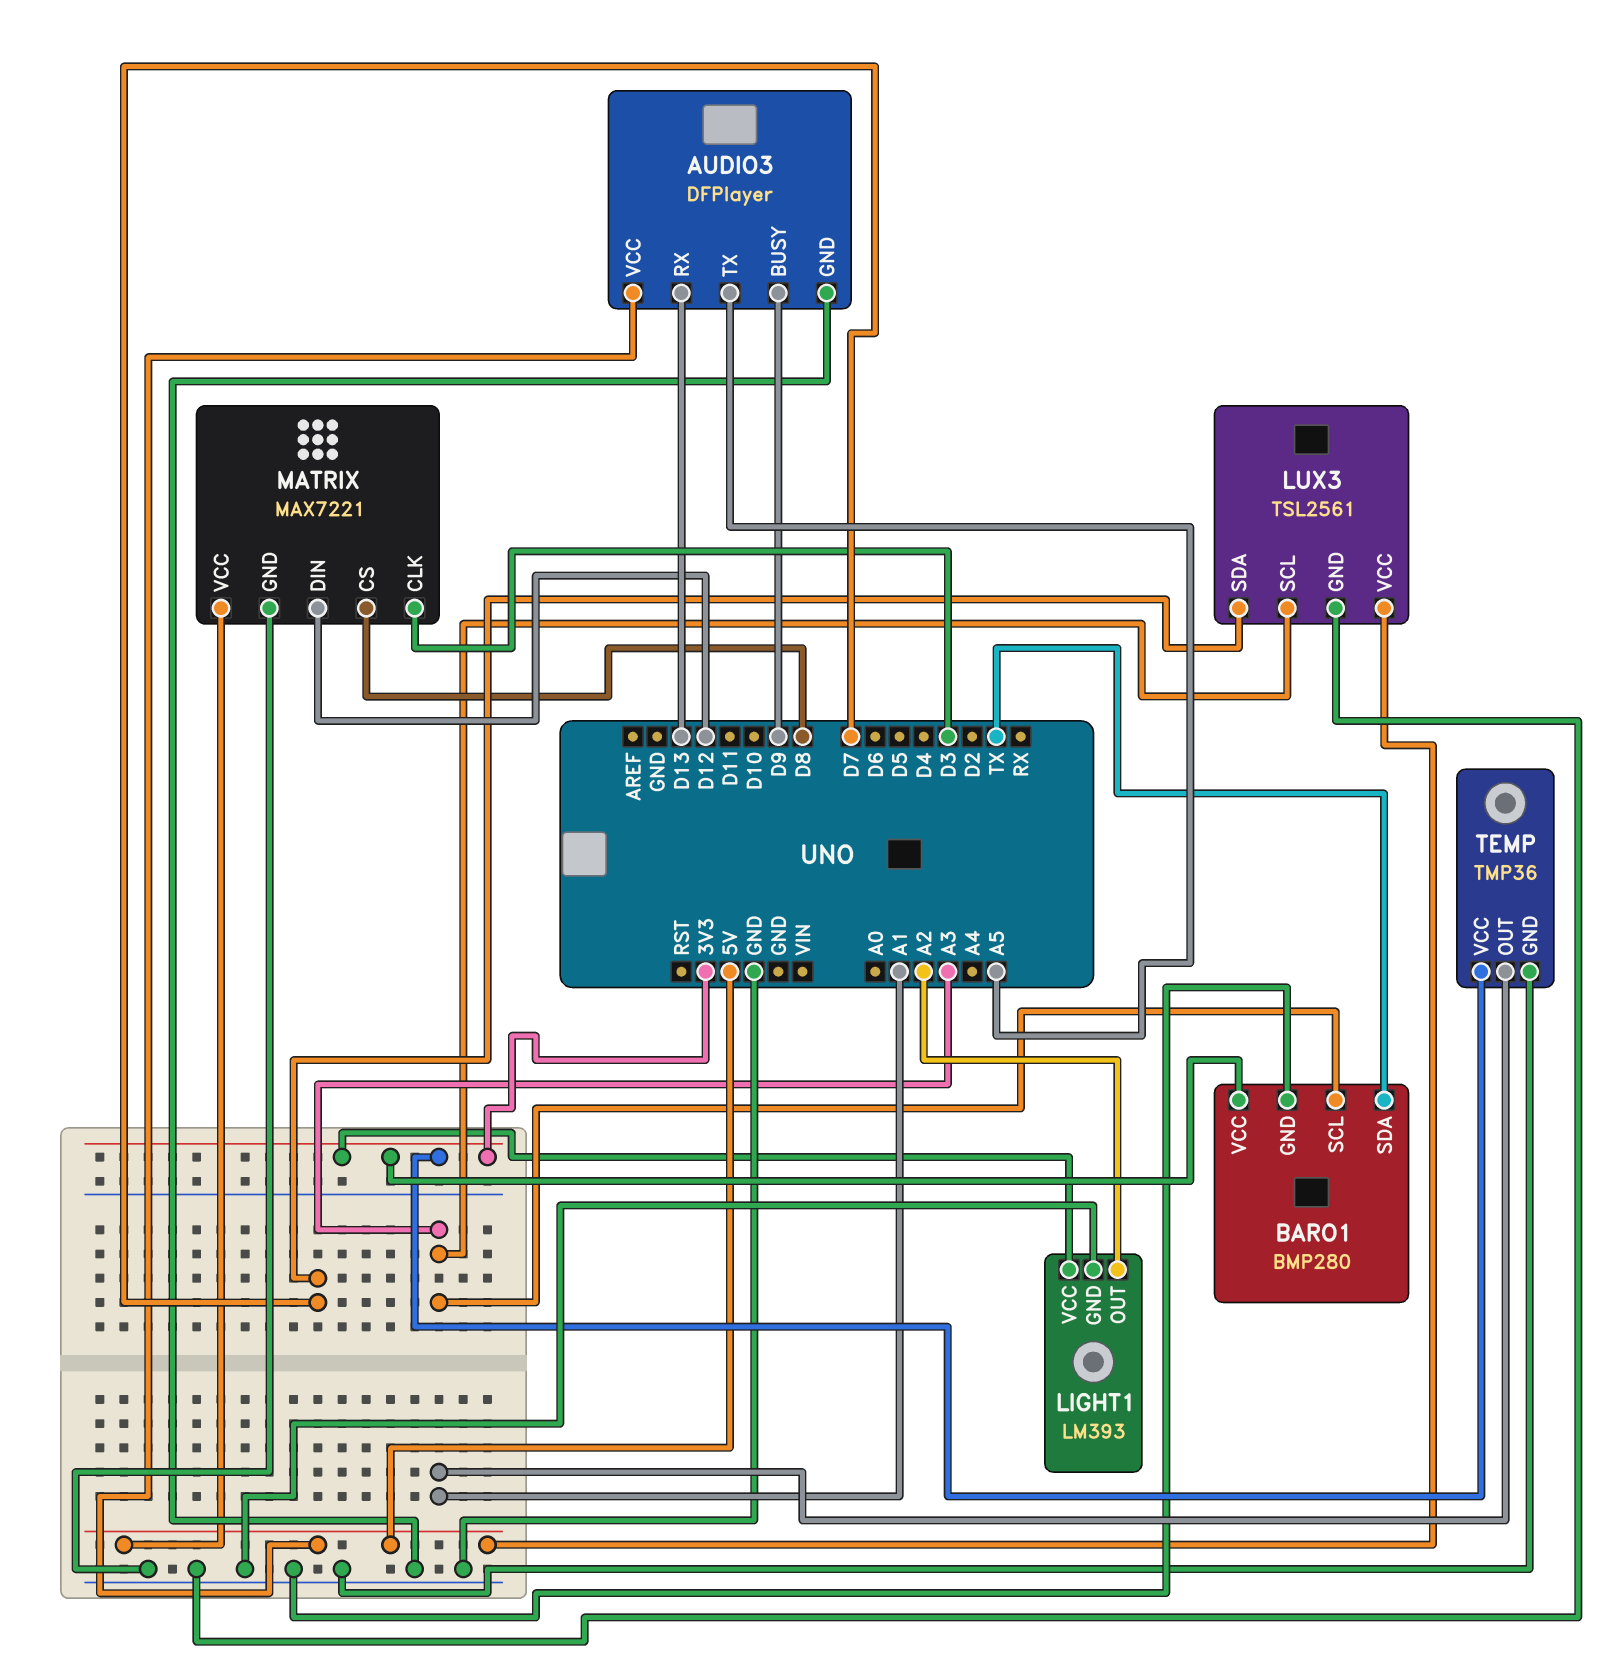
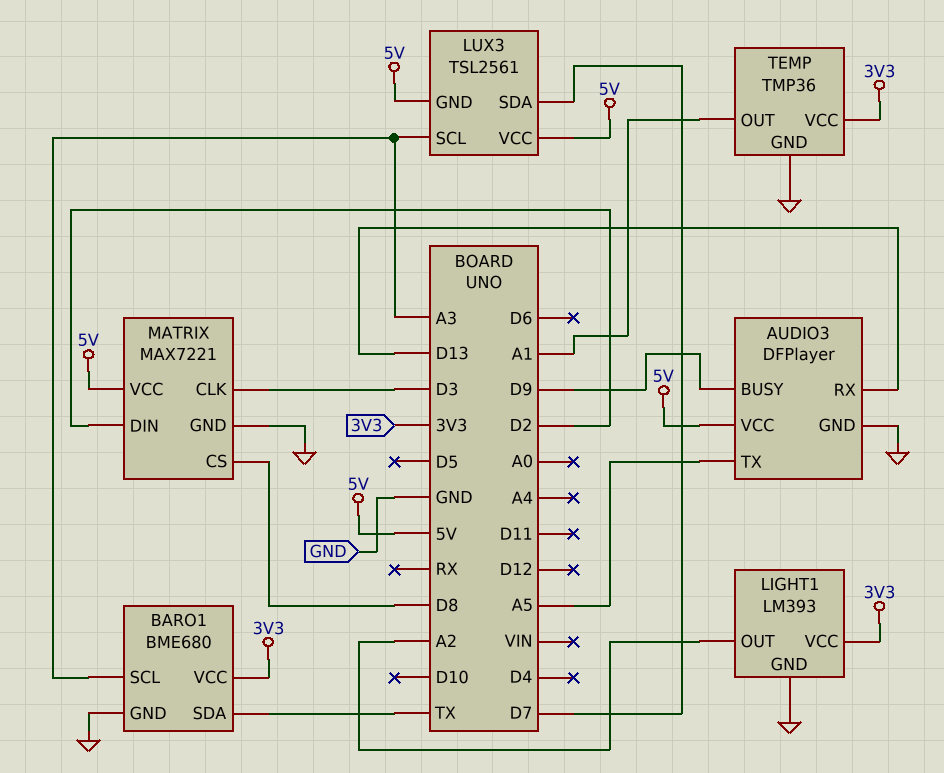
BARO1: BMP280 -> BME680
LUX3 pin GND: GND -> 5V
MATRIX pin DIN: D12 -> D2

